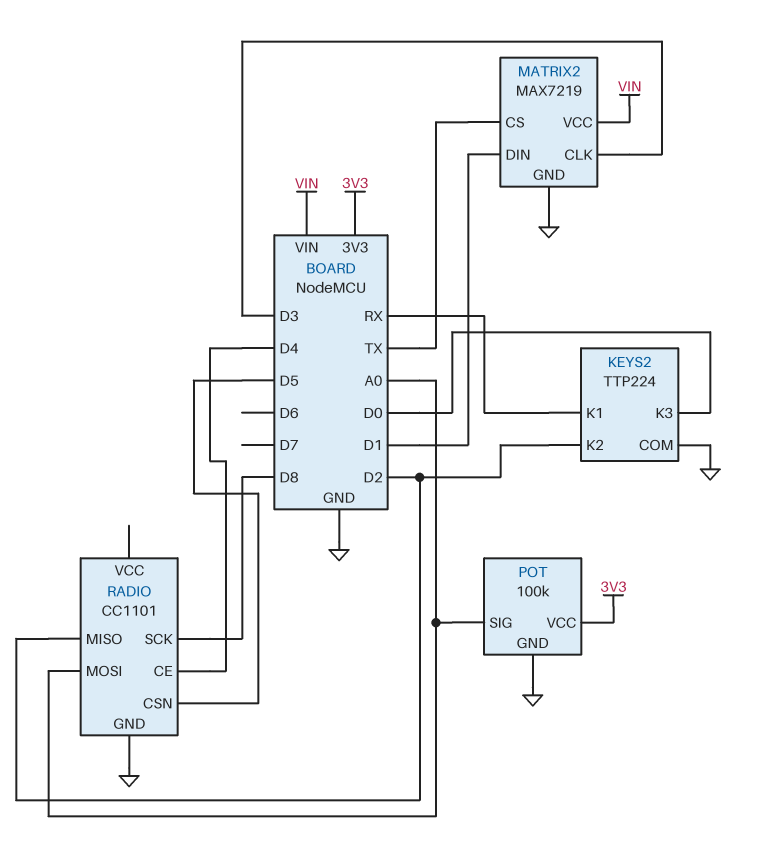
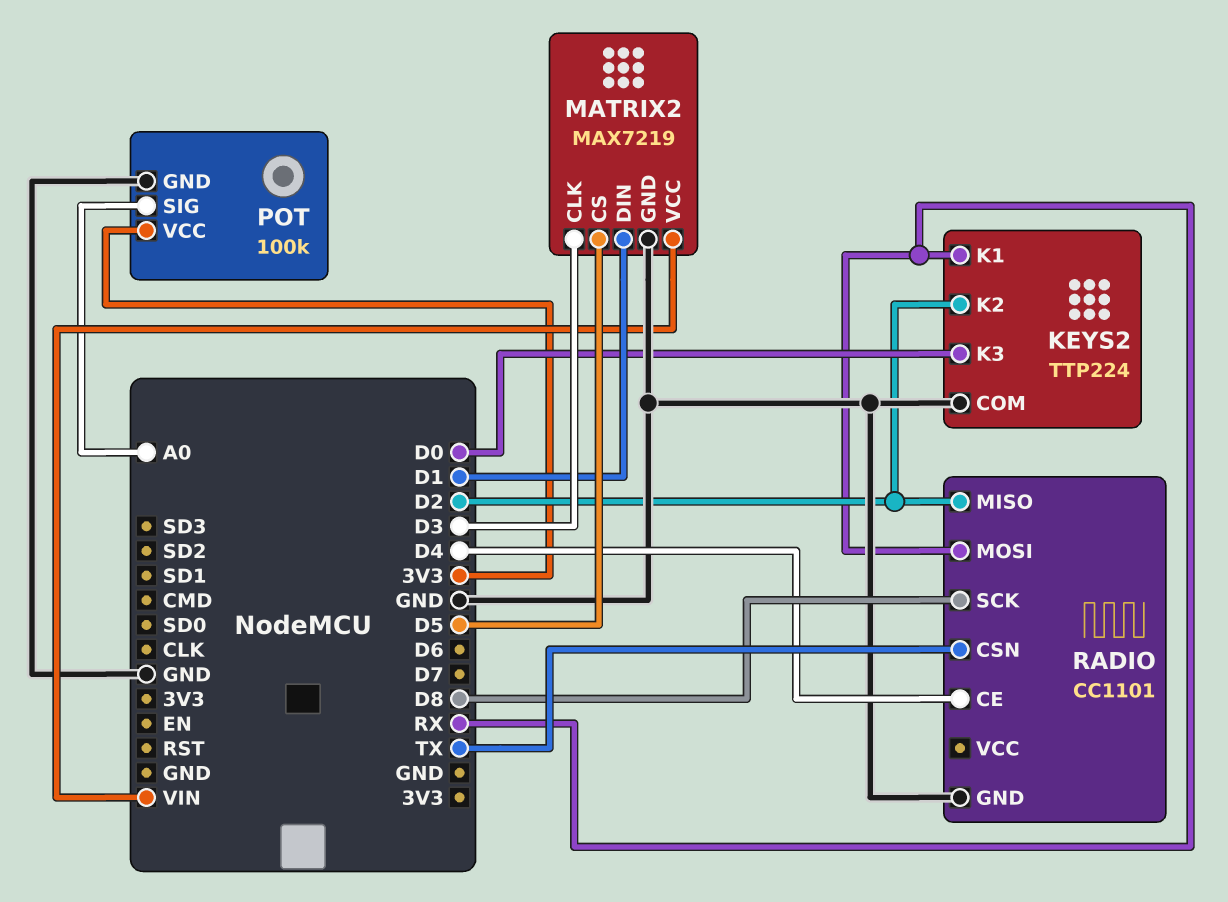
MATRIX2 pin CS: TX -> D5
RADIO pin CSN: D5 -> TX
RADIO pin MOSI: A0 -> RX

